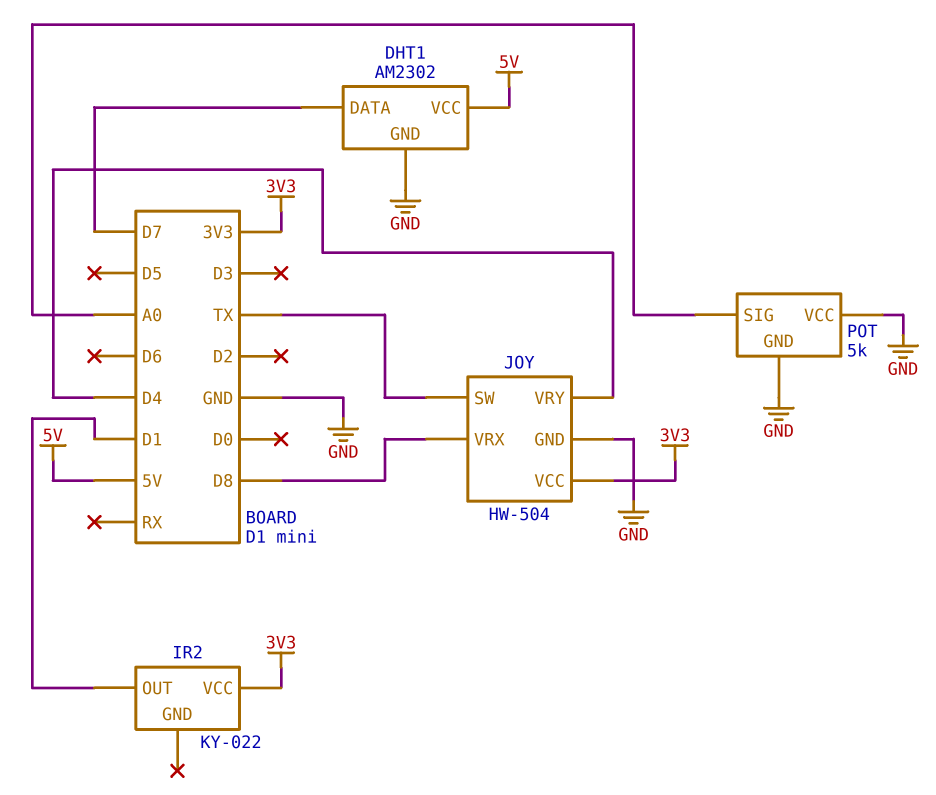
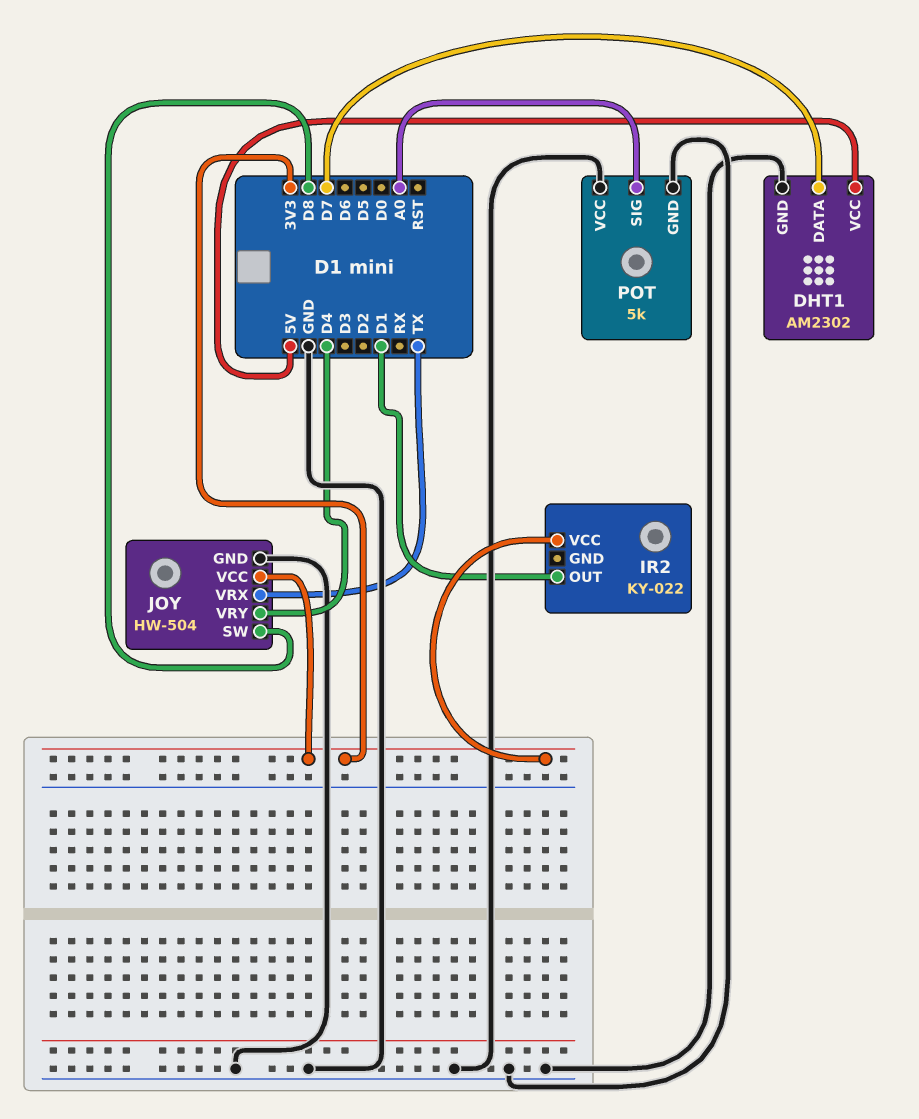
JOY pin SW: TX -> D8
JOY pin VRX: D8 -> TX

